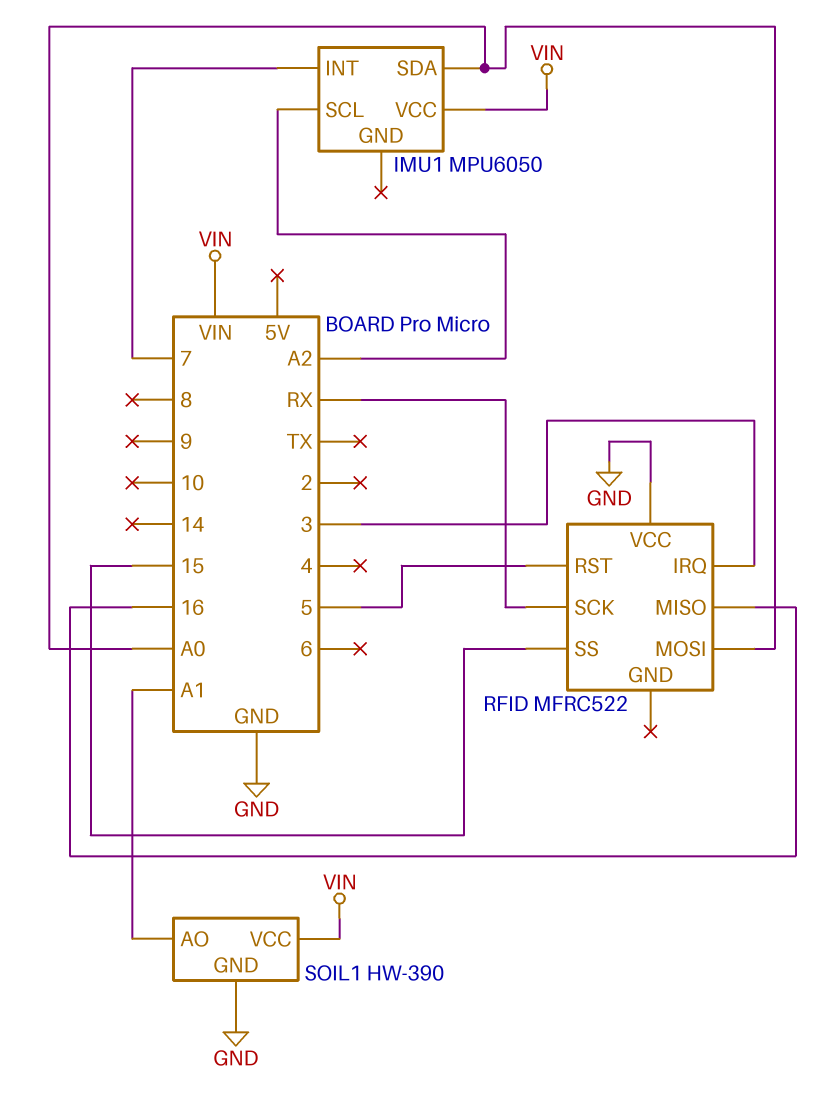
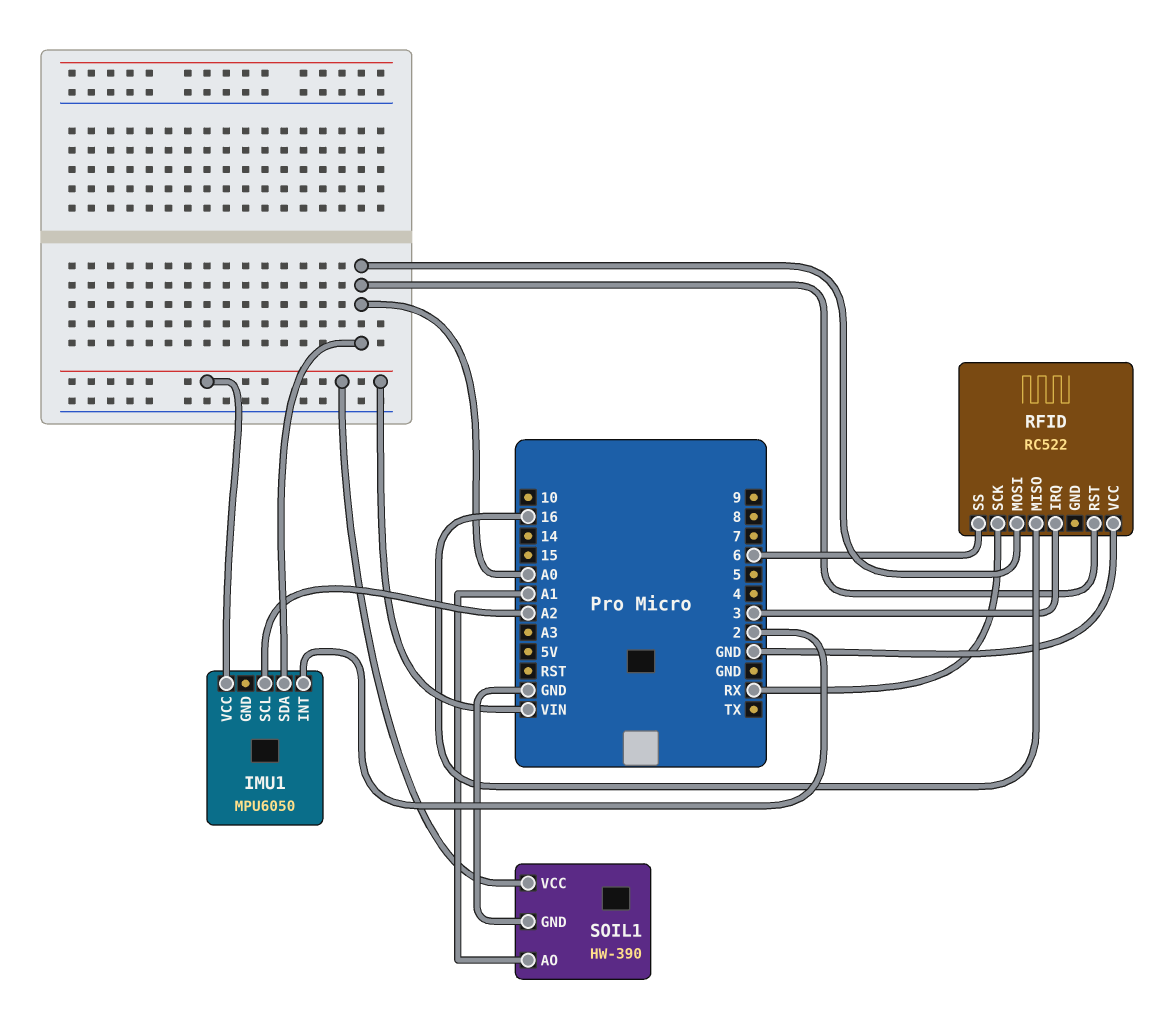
IMU1 pin INT: 7 -> 2
RFID: MFRC522 -> RC522
RFID pin RST: 5 -> A0
RFID pin SS: 15 -> 6

